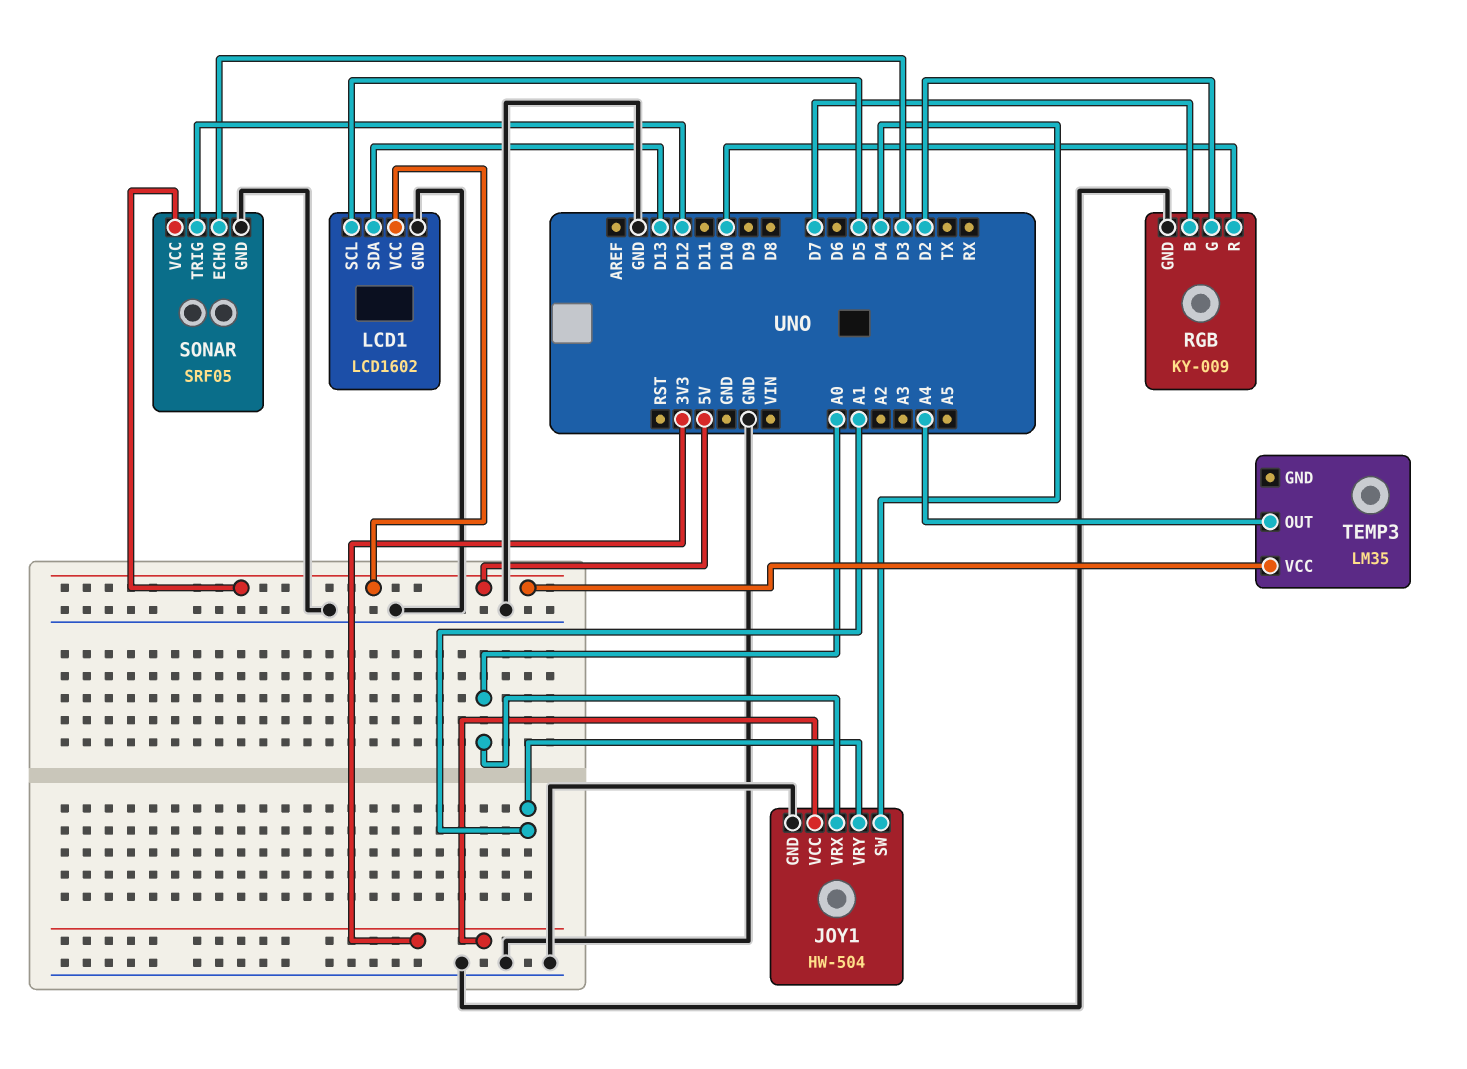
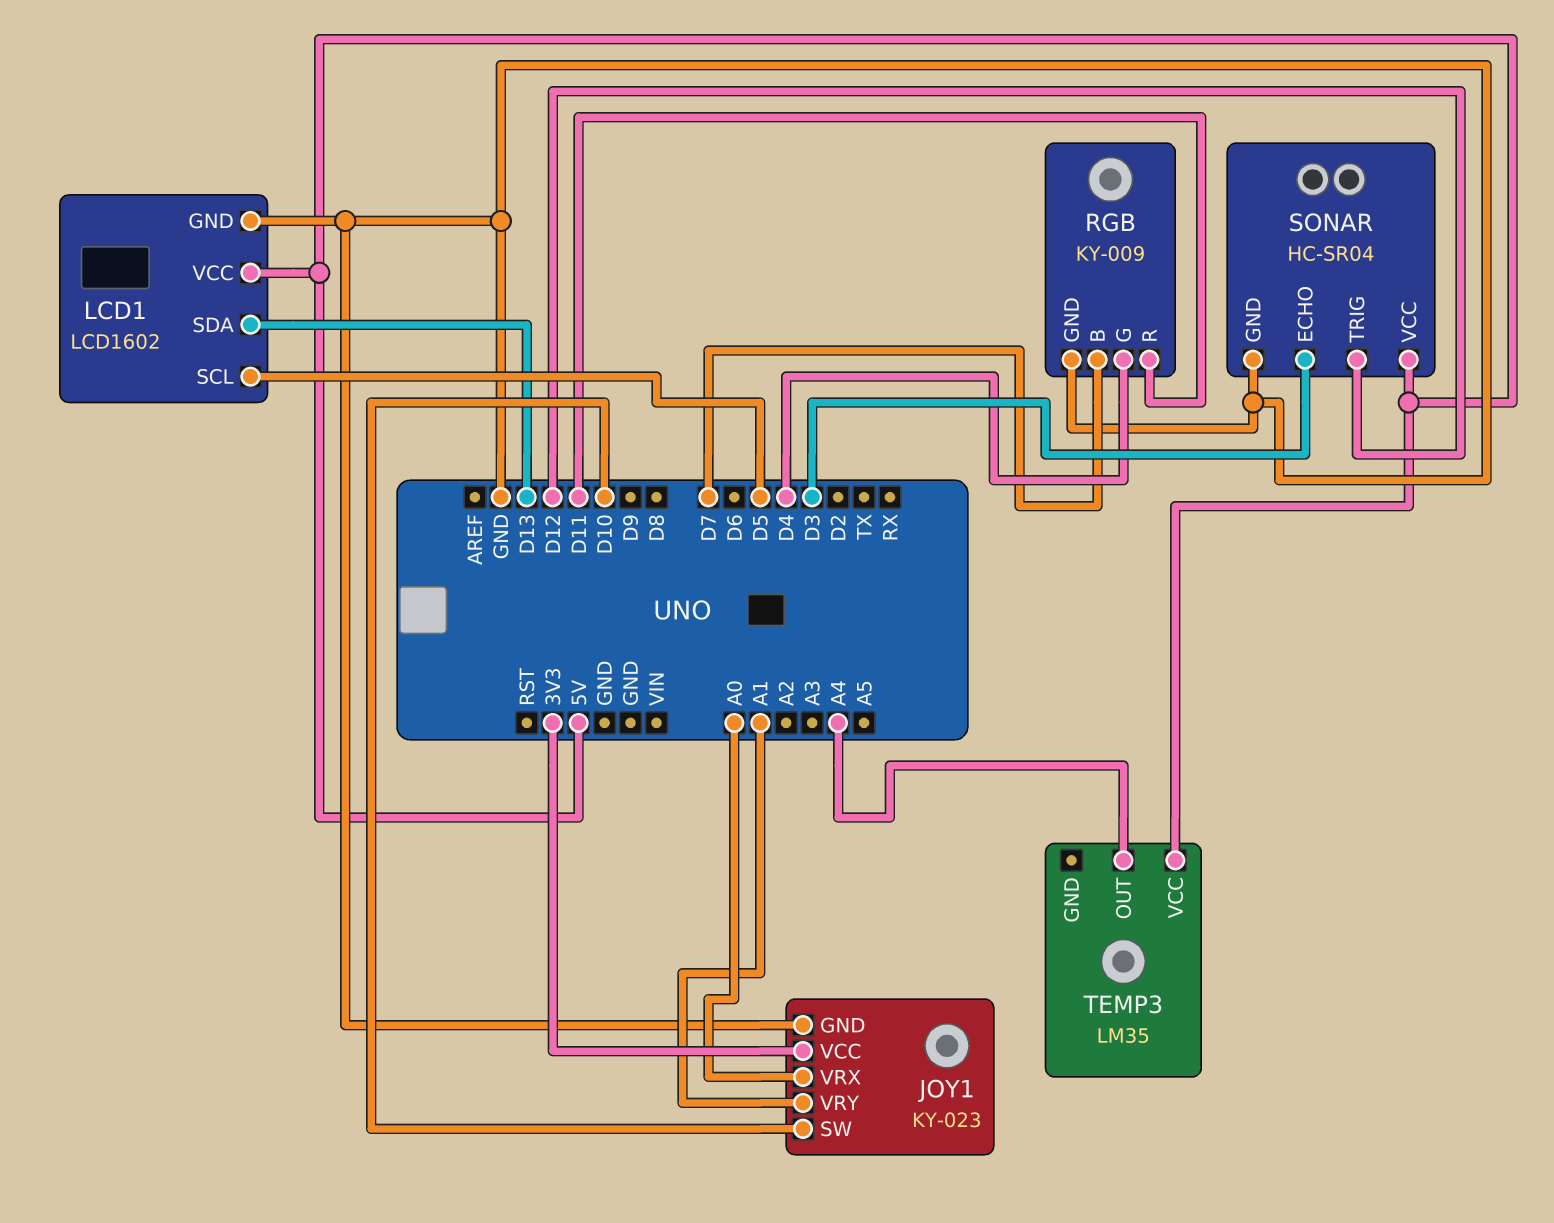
JOY1: HW-504 -> KY-023
JOY1 pin SW: D4 -> D10
RGB pin G: D2 -> D4
RGB pin R: D10 -> D11
SONAR: SRF05 -> HC-SR04

